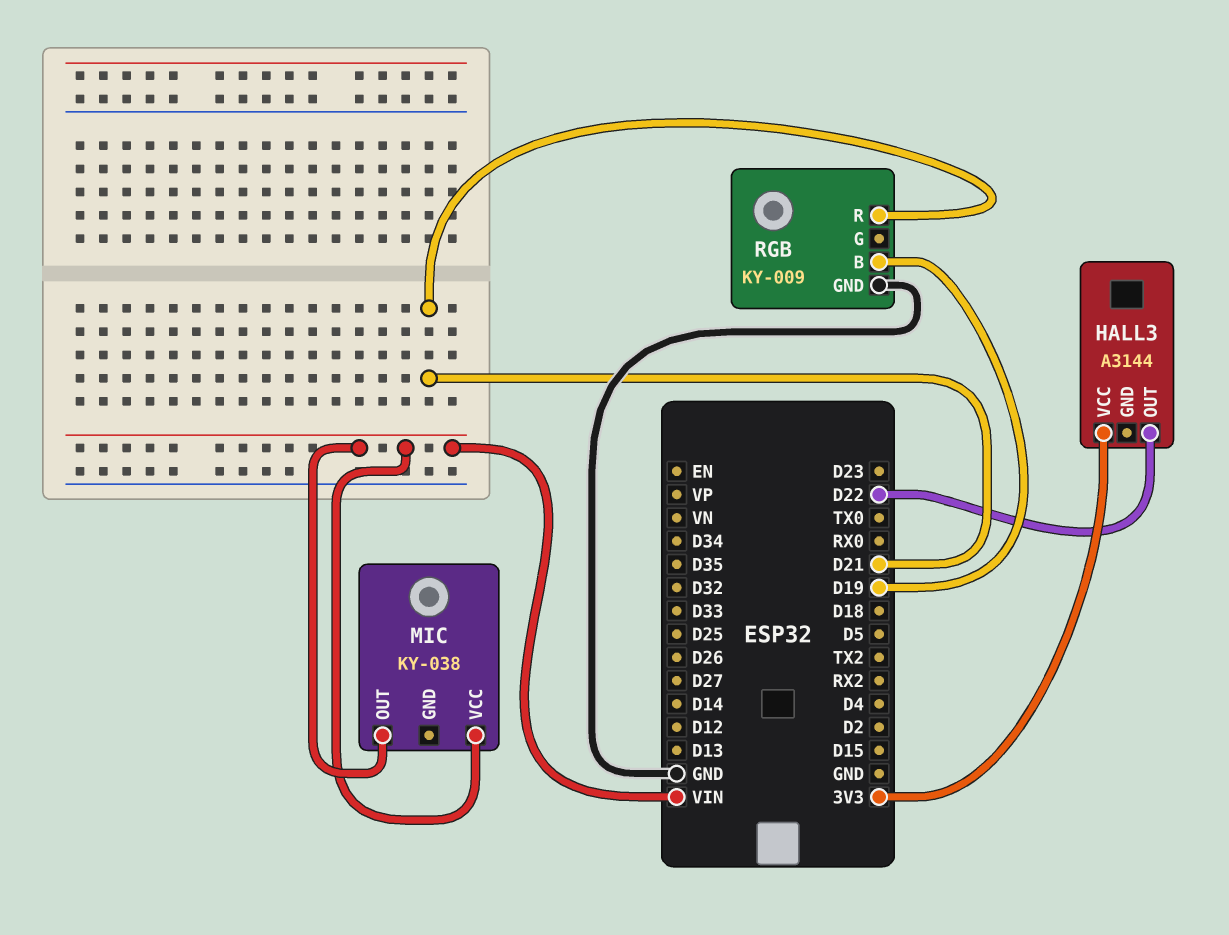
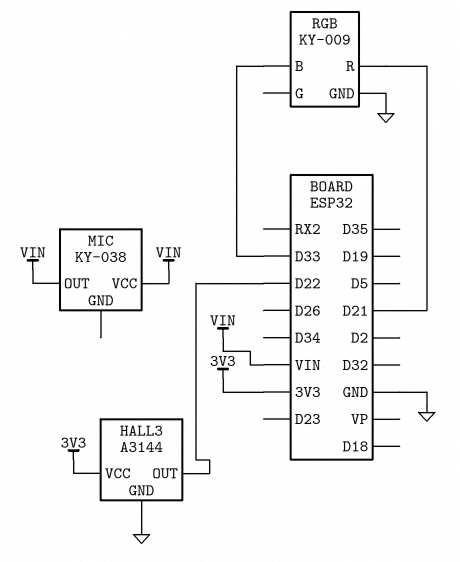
HALL3 pin GND: none -> GND
RGB pin B: D19 -> D33

